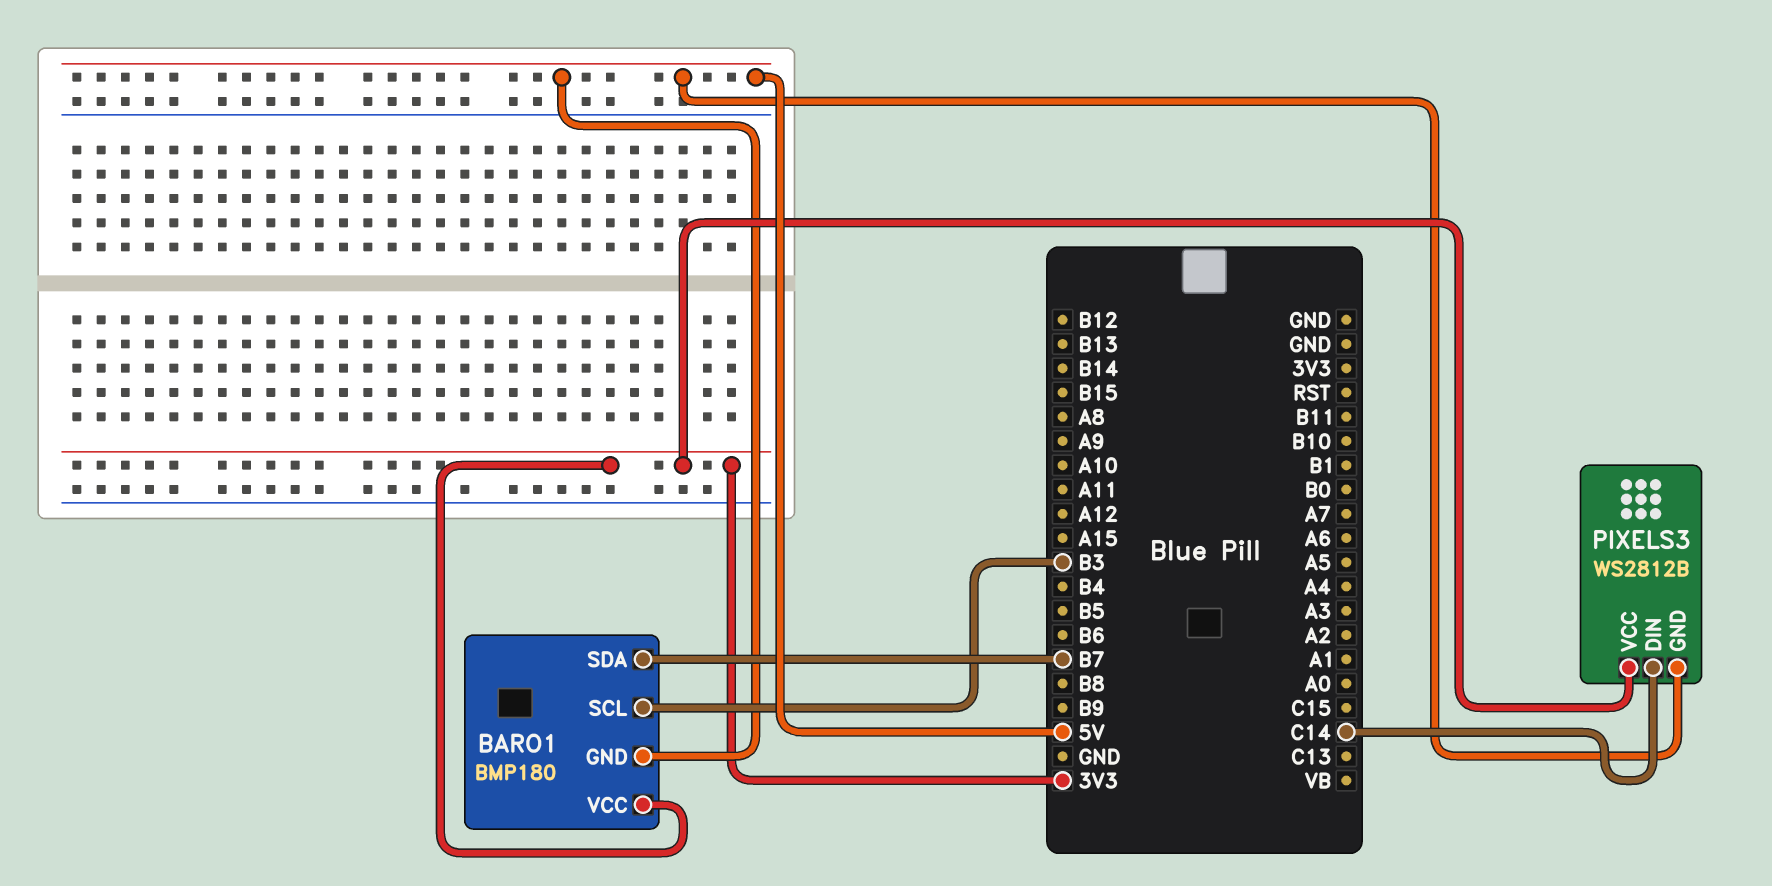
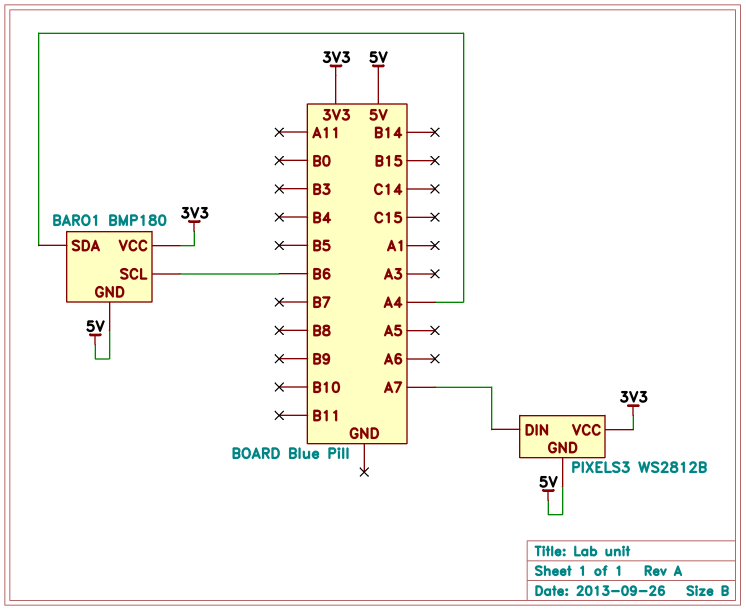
BARO1 pin SCL: B3 -> B6
BARO1 pin SDA: B7 -> A4
PIXELS3 pin DIN: C14 -> A7

